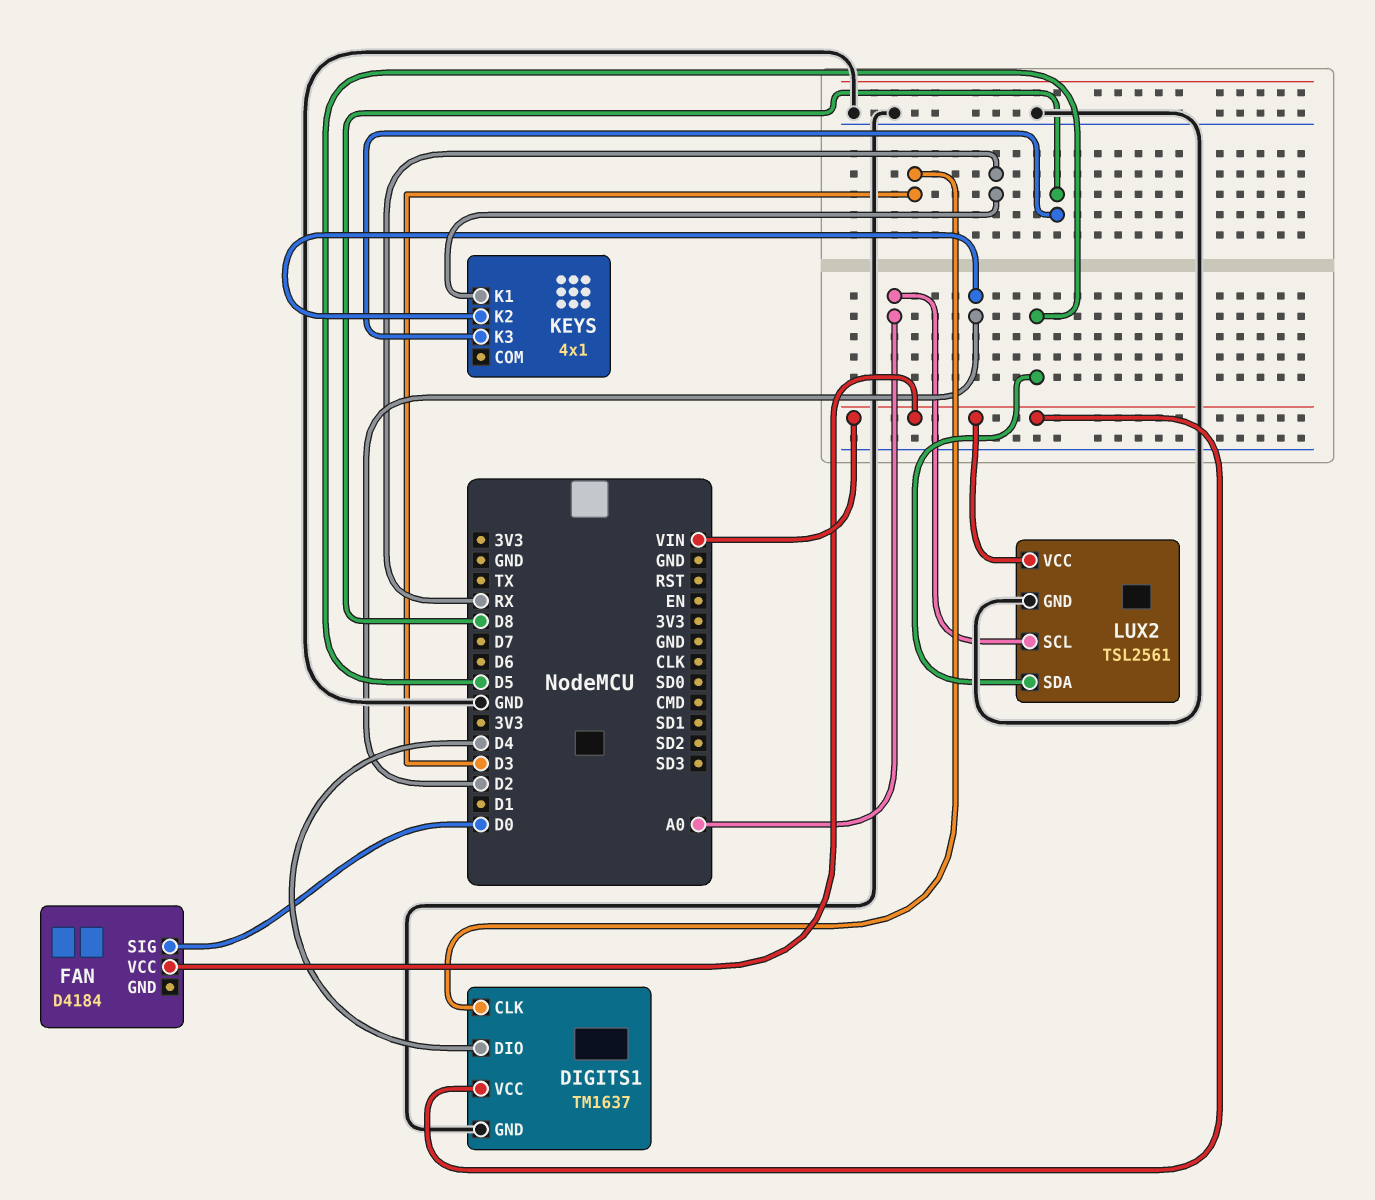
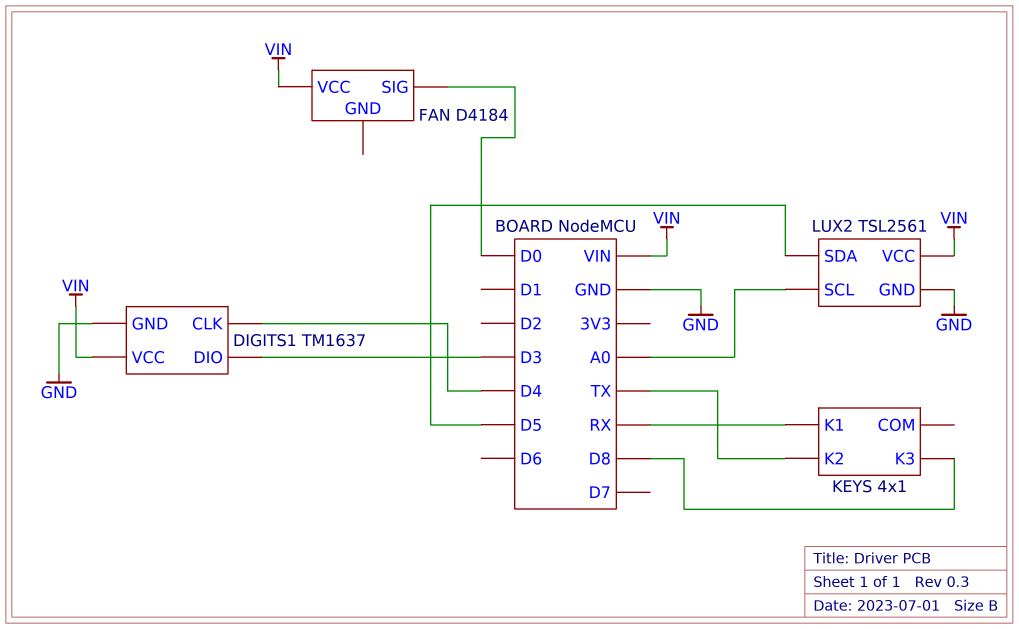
DIGITS1 pin CLK: D3 -> D4
DIGITS1 pin DIO: D4 -> D3
KEYS pin K2: D2 -> TX

